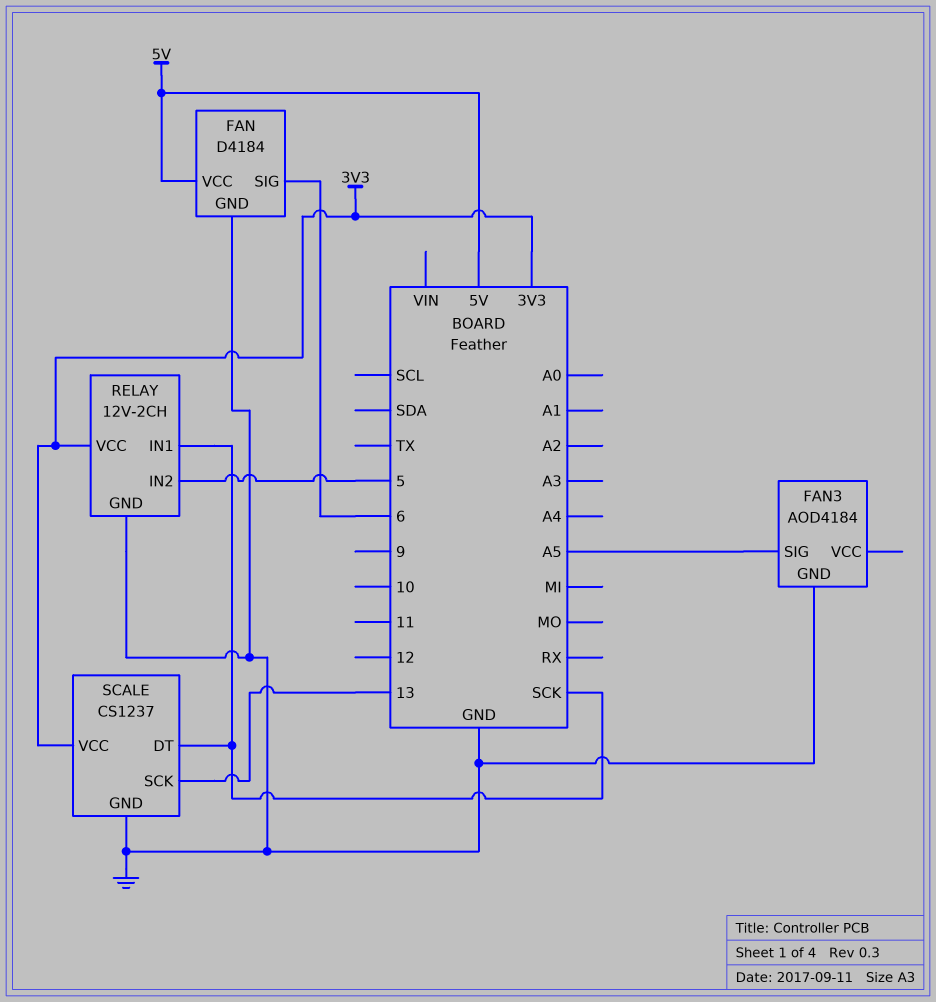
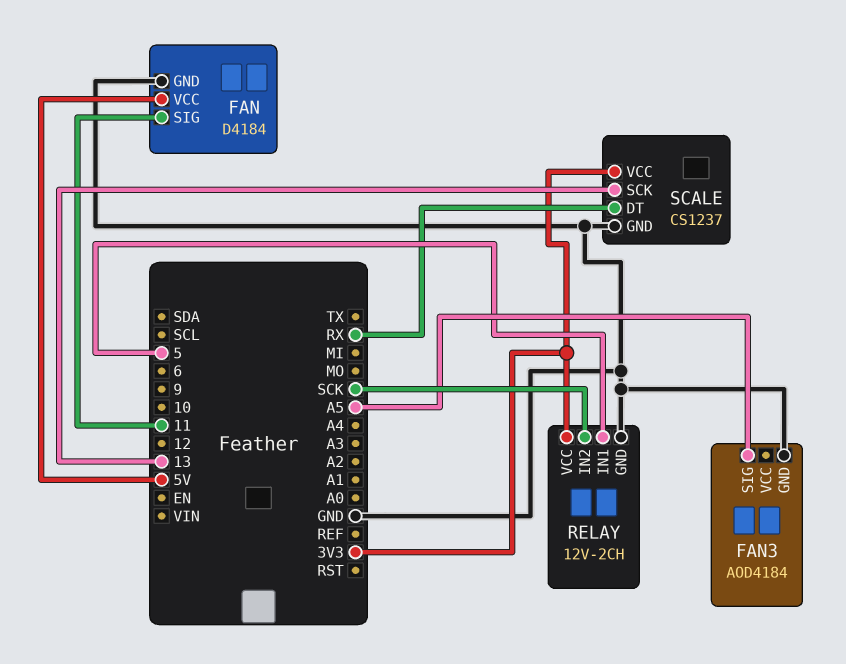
FAN pin SIG: 6 -> 11
RELAY pin IN1: SCK -> 5
RELAY pin IN2: 5 -> SCK
SCALE pin DT: SCK -> RX

